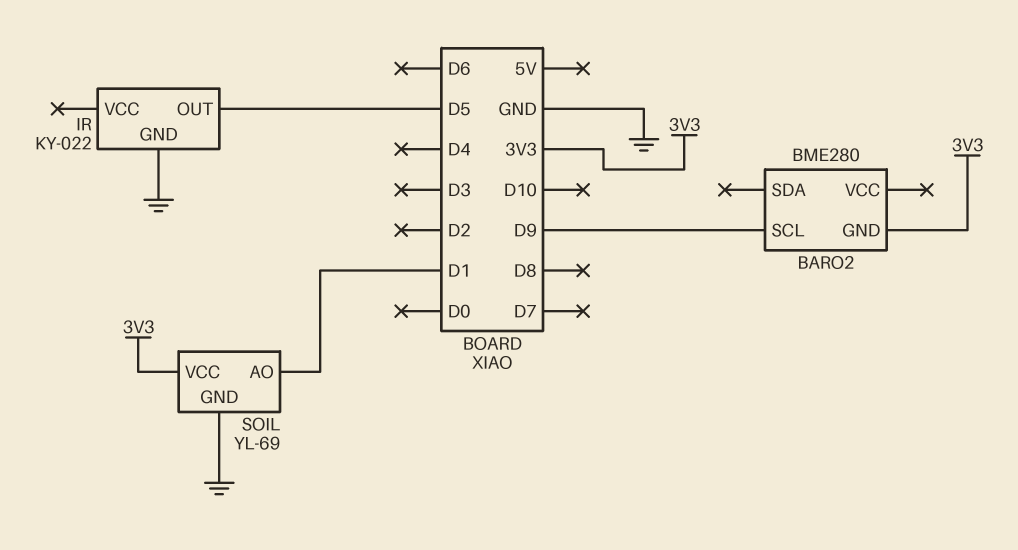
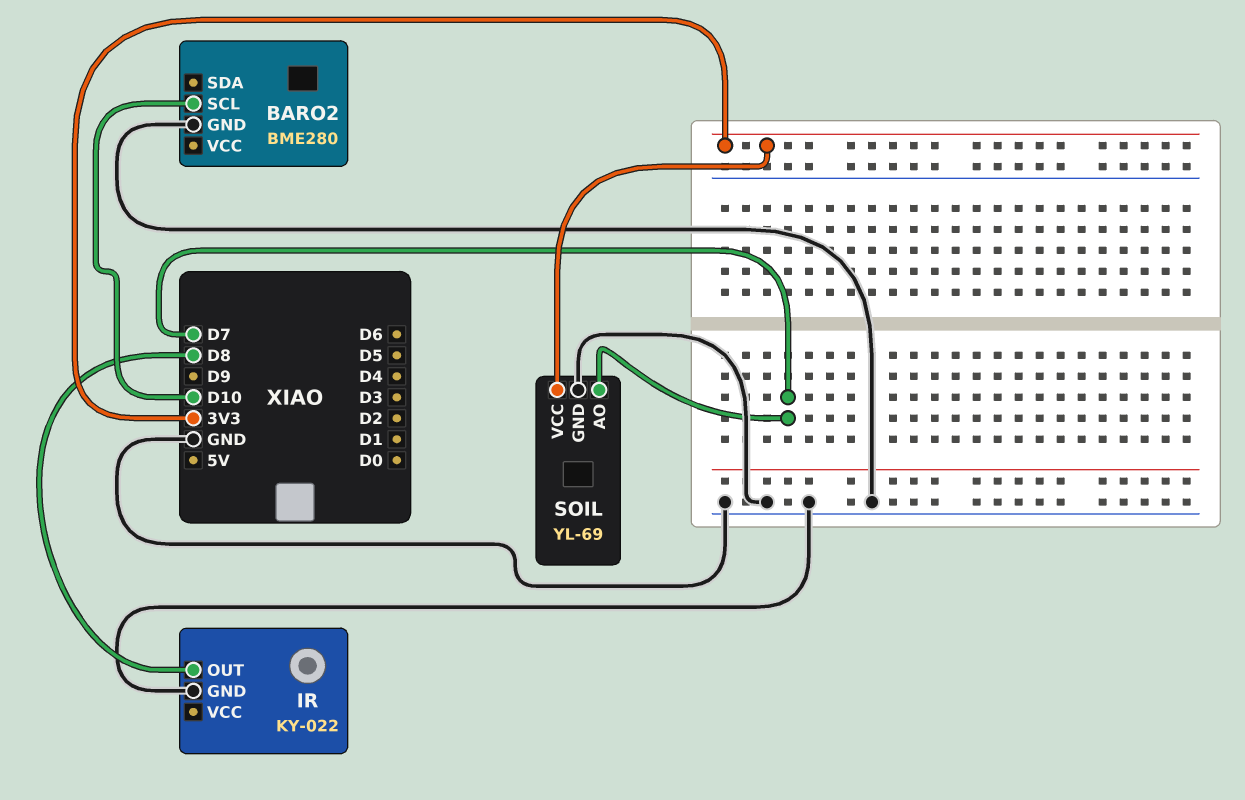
BARO2 pin GND: 3V3 -> GND
BARO2 pin SCL: D9 -> D10
IR pin OUT: D5 -> D8
SOIL pin AO: D1 -> D7

